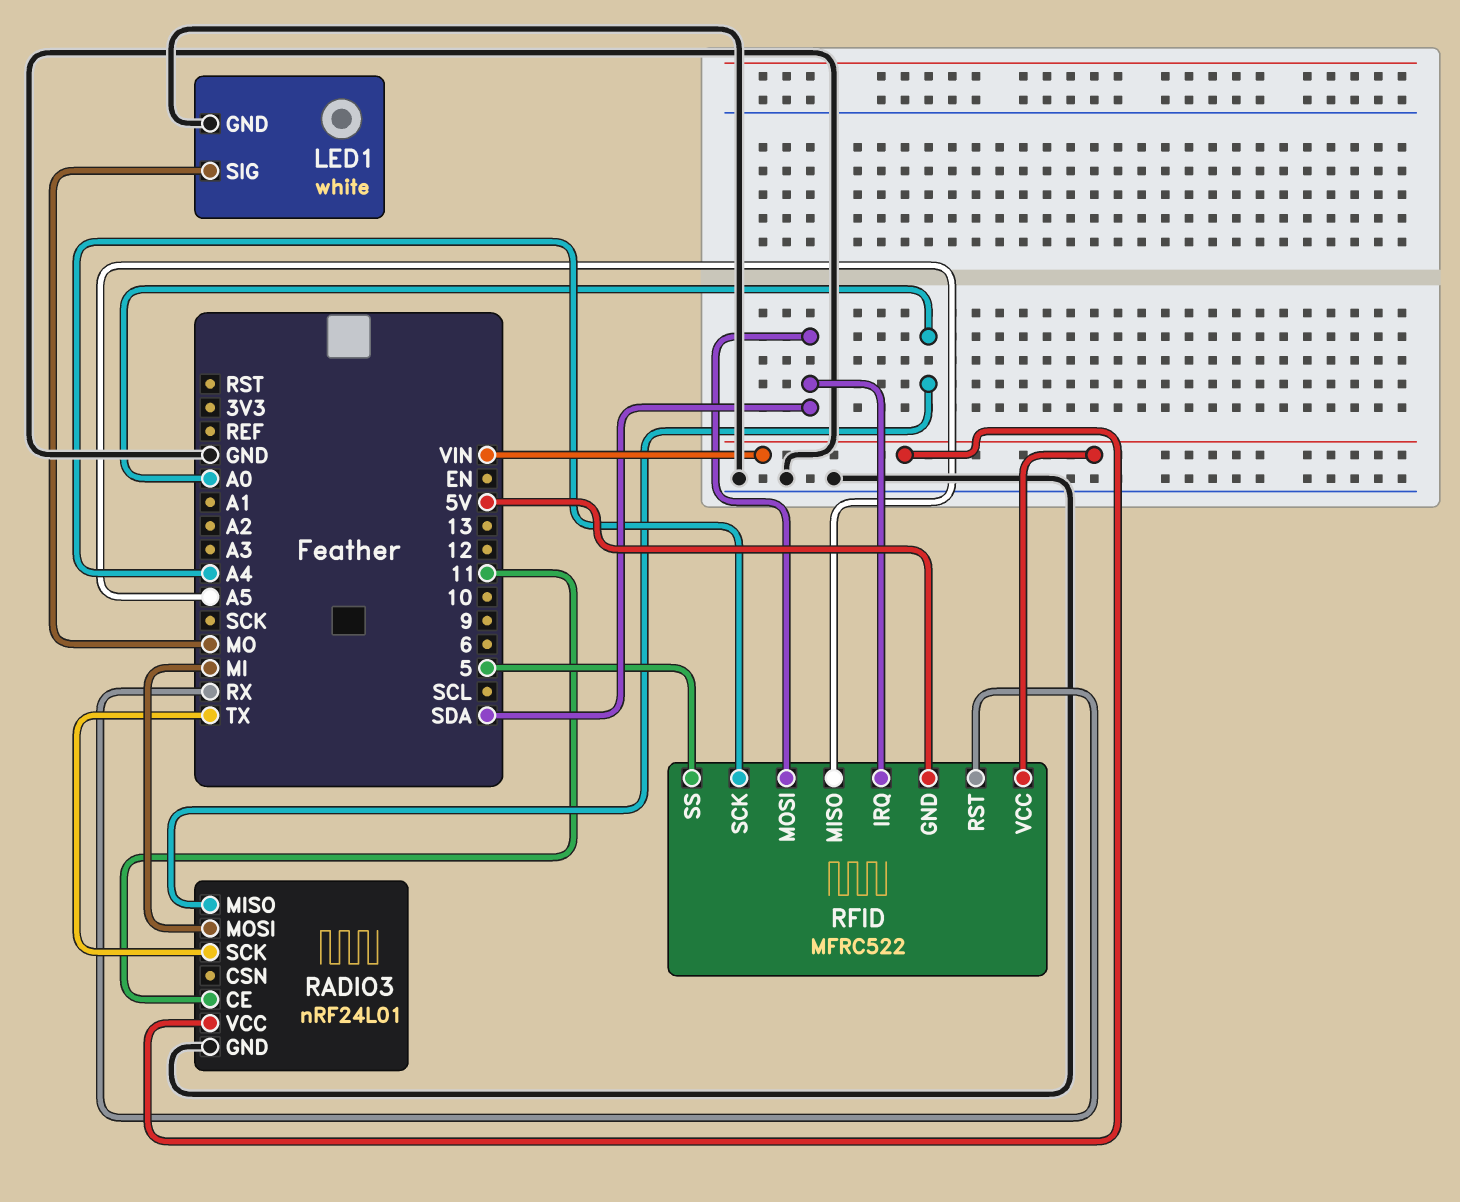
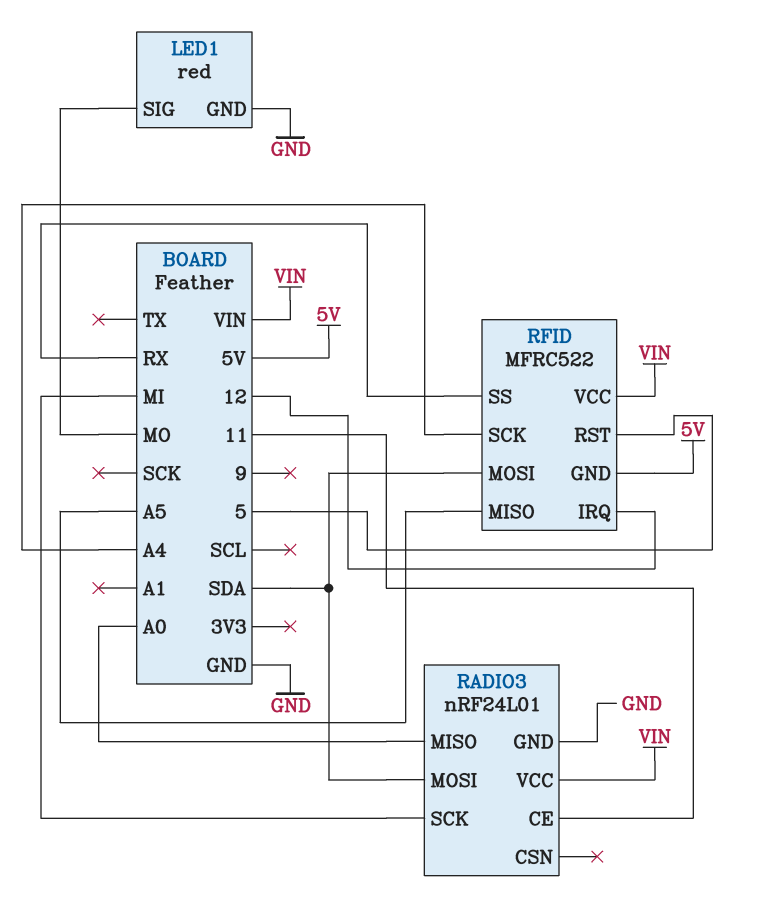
LED1: white -> red
RADIO3 pin MOSI: MI -> SDA
RADIO3 pin SCK: TX -> MI
RFID pin IRQ: SDA -> 12
RFID pin RST: RX -> 5
RFID pin SS: 5 -> RX

